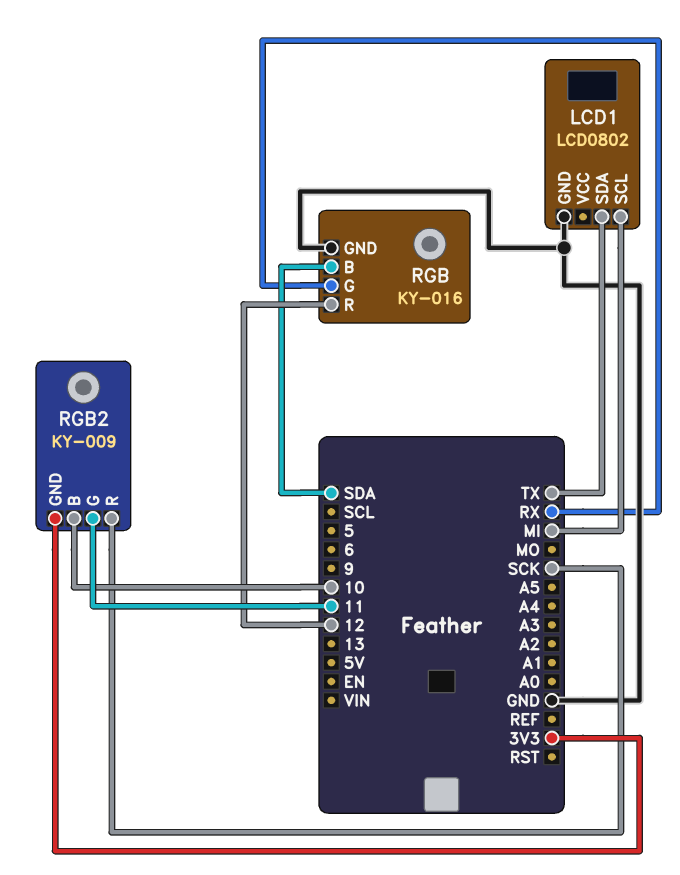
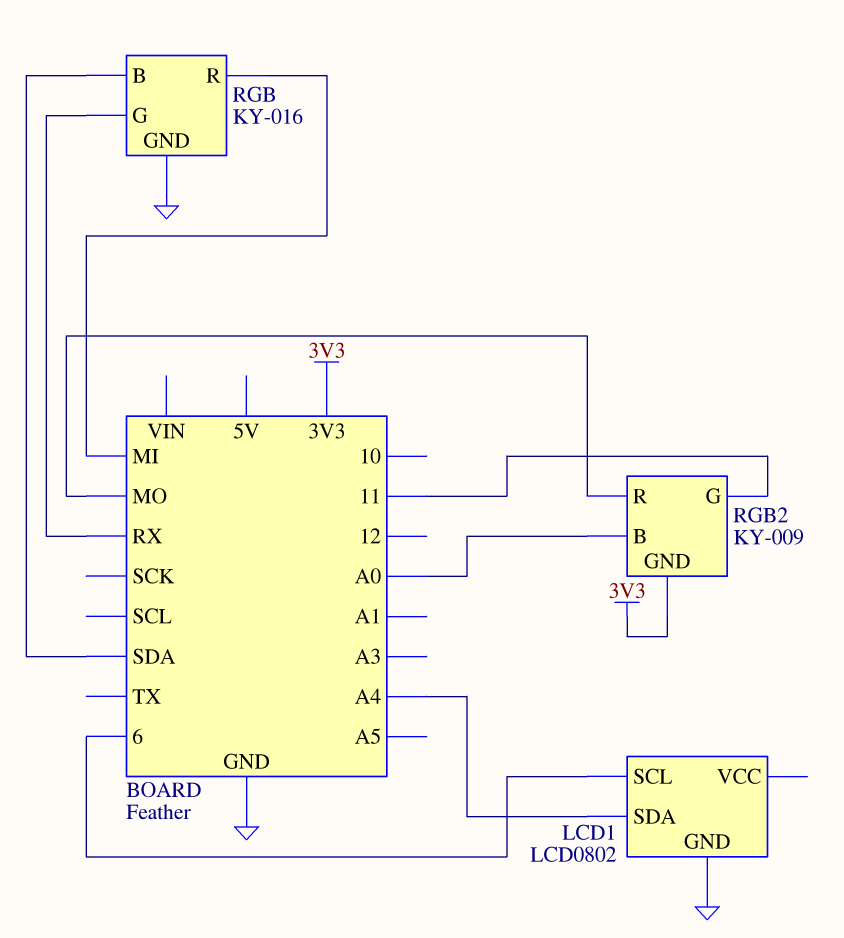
LCD1 pin SCL: MI -> 6
LCD1 pin SDA: TX -> A4
RGB pin R: 12 -> MI
RGB2 pin B: 10 -> A0
RGB2 pin R: SCK -> MO

